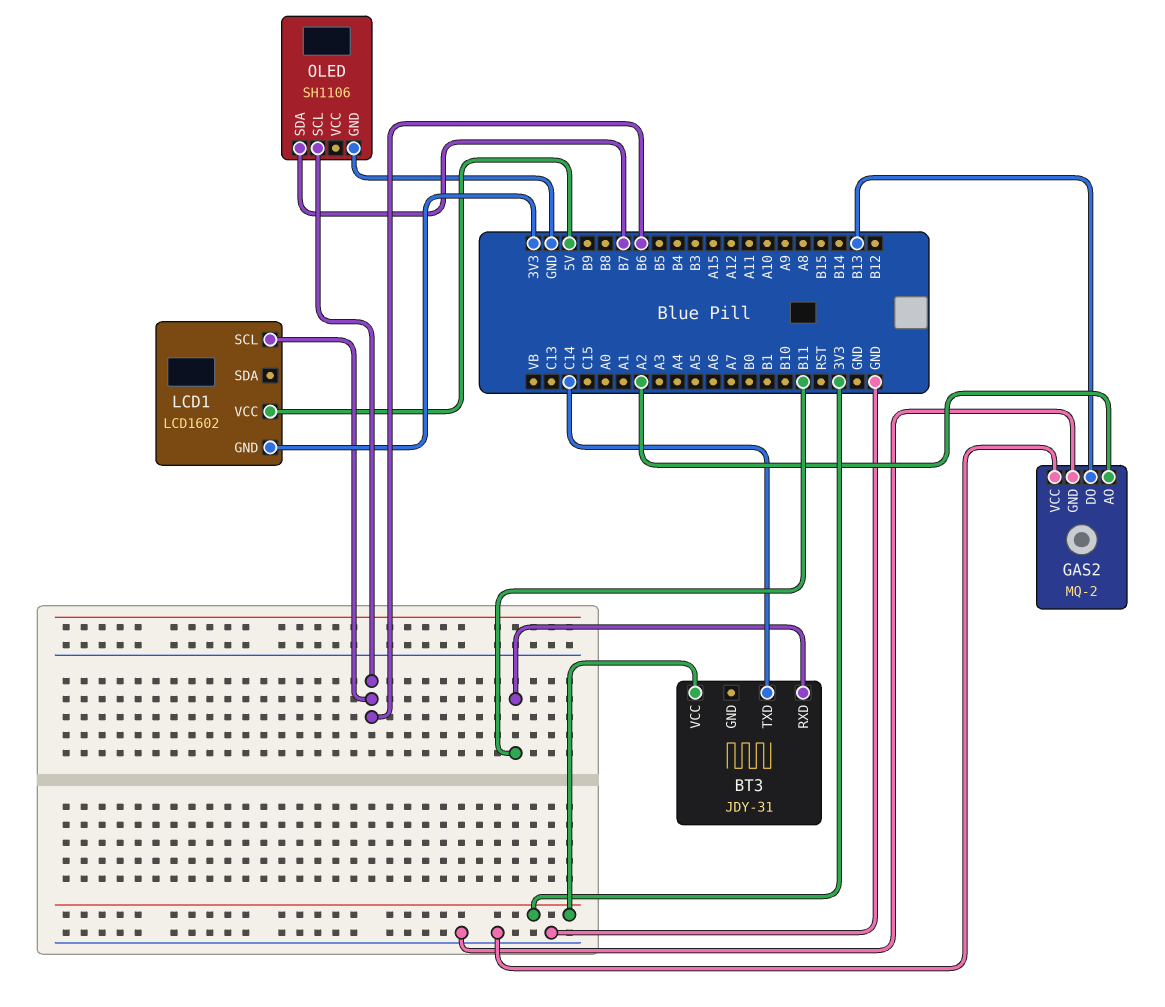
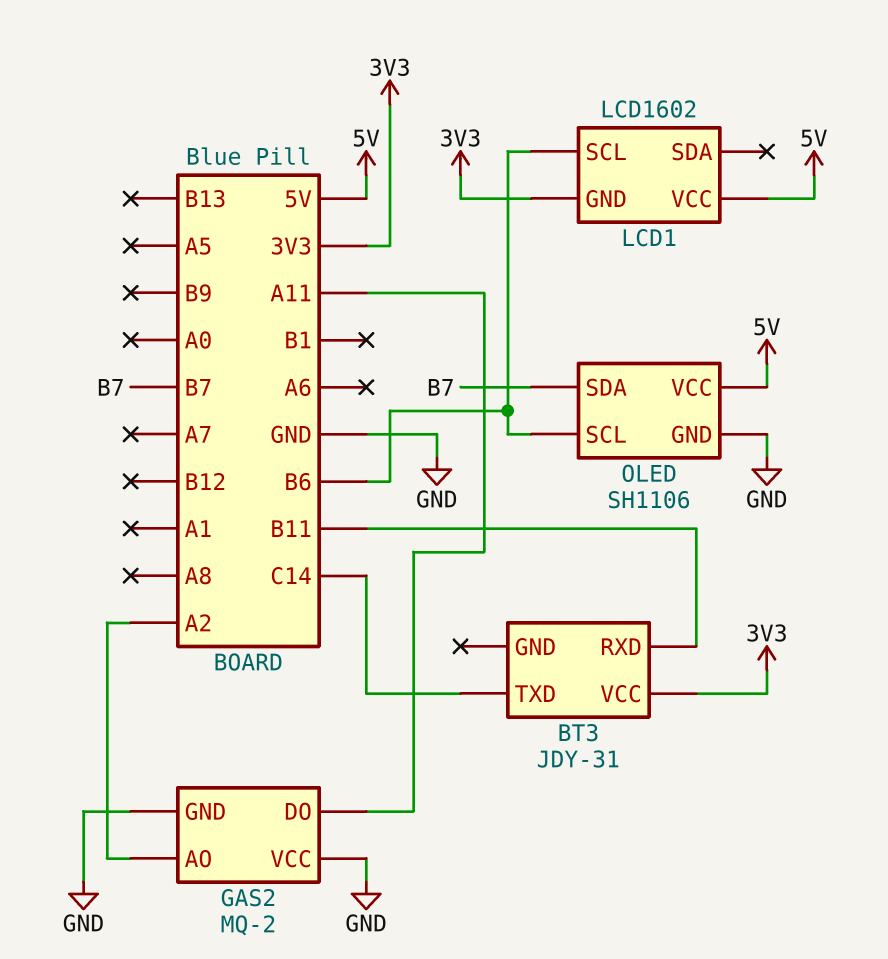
GAS2 pin DO: B13 -> A11
OLED pin VCC: none -> 5V

